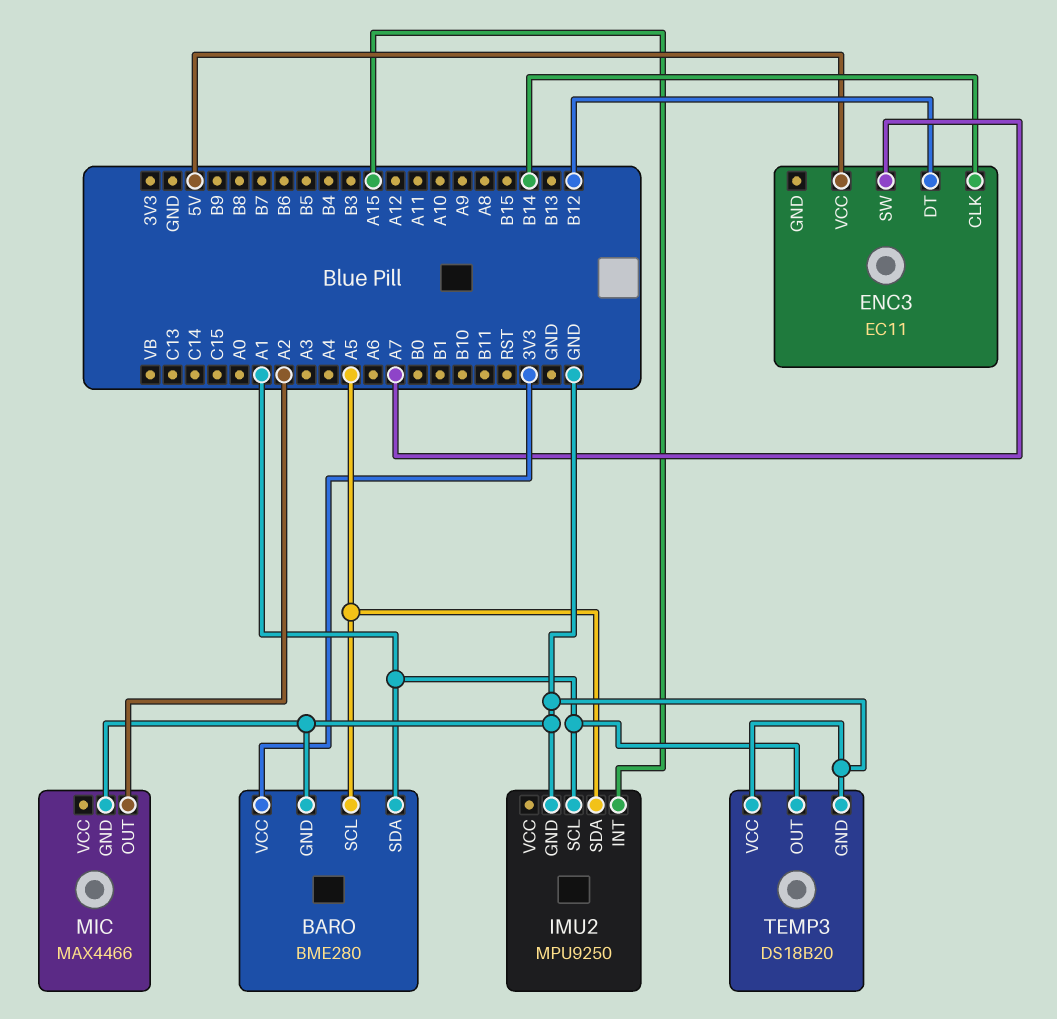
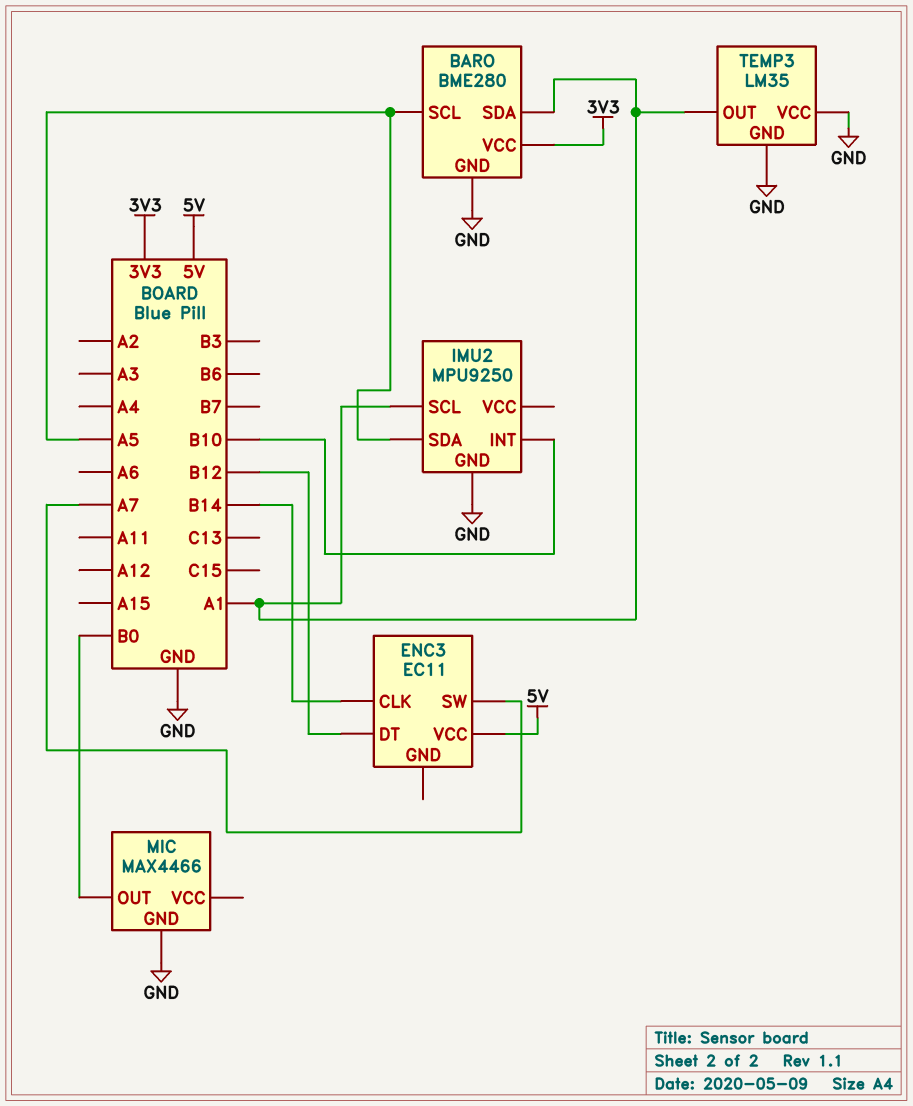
IMU2 pin INT: A15 -> B10
MIC pin OUT: A2 -> B0
TEMP3: DS18B20 -> LM35

